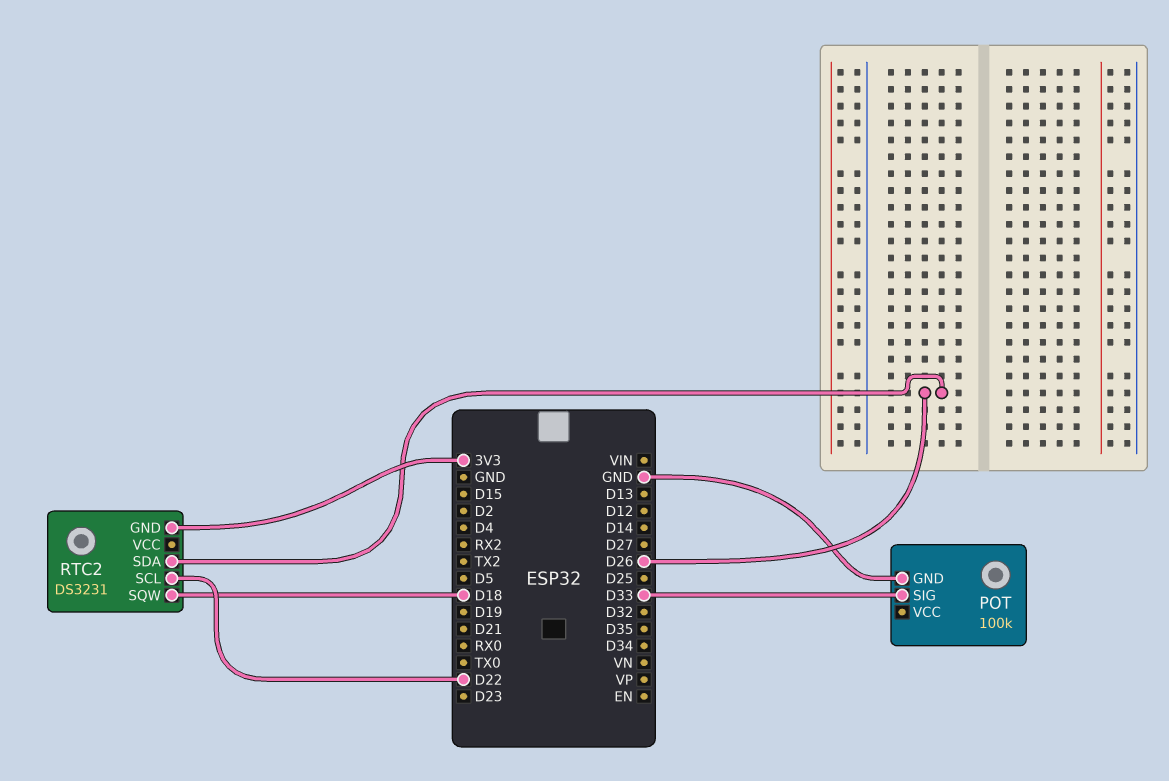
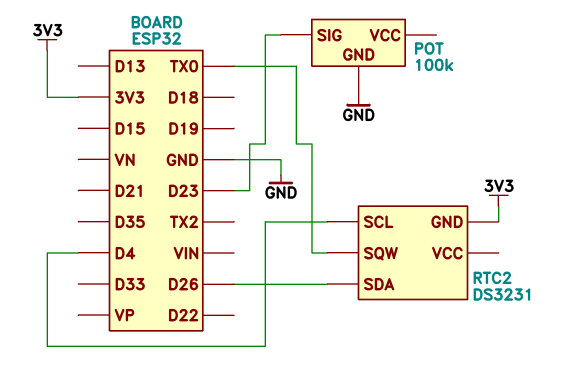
POT pin SIG: D33 -> D23
RTC2 pin SCL: D22 -> D4
RTC2 pin SQW: D18 -> TX0

